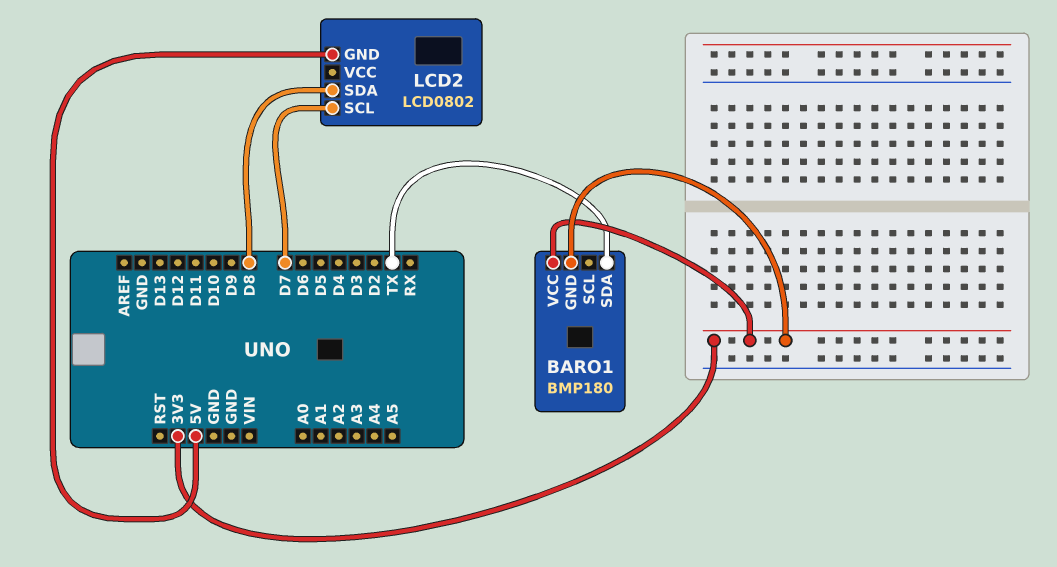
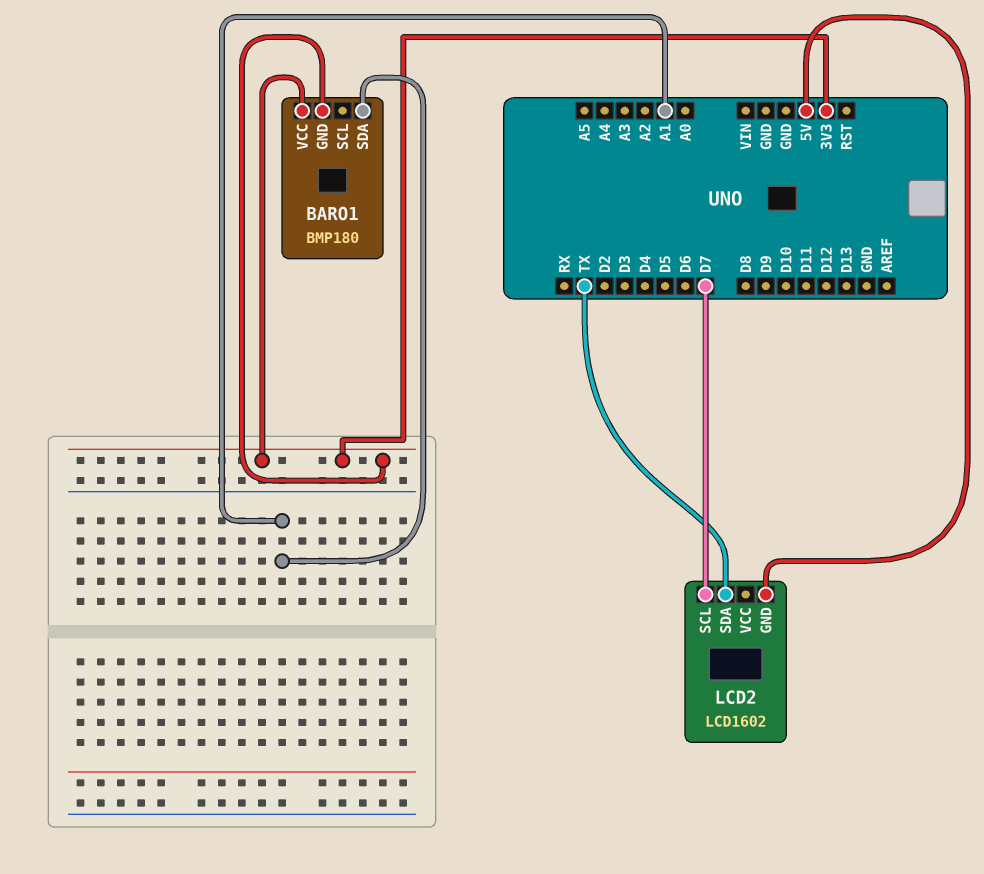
BARO1 pin SDA: TX -> A1
LCD2: LCD0802 -> LCD1602
LCD2 pin SDA: D8 -> TX

